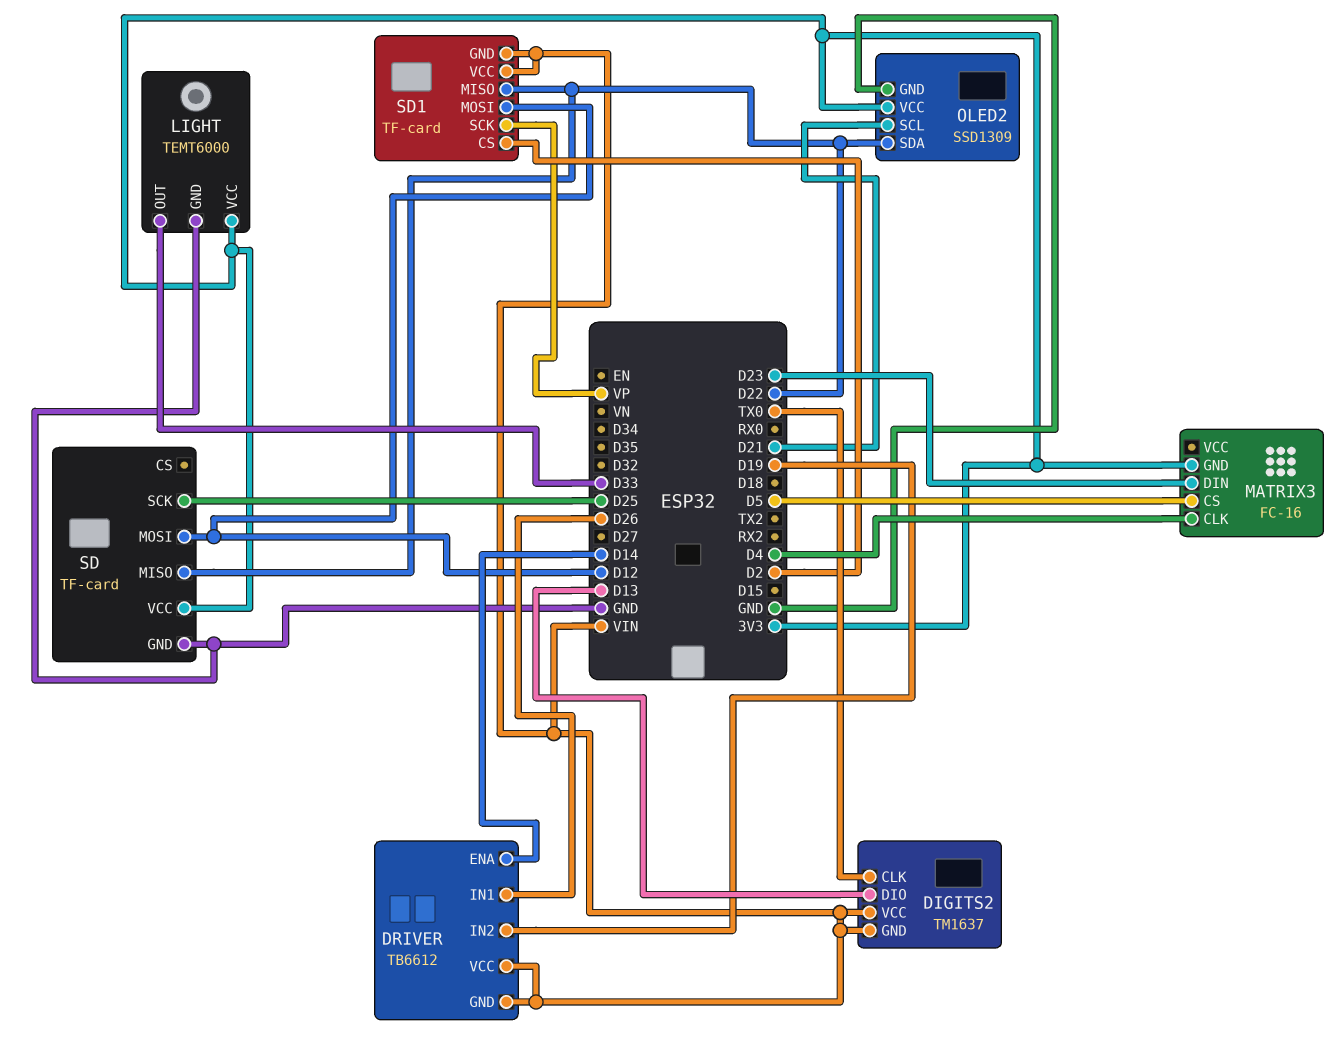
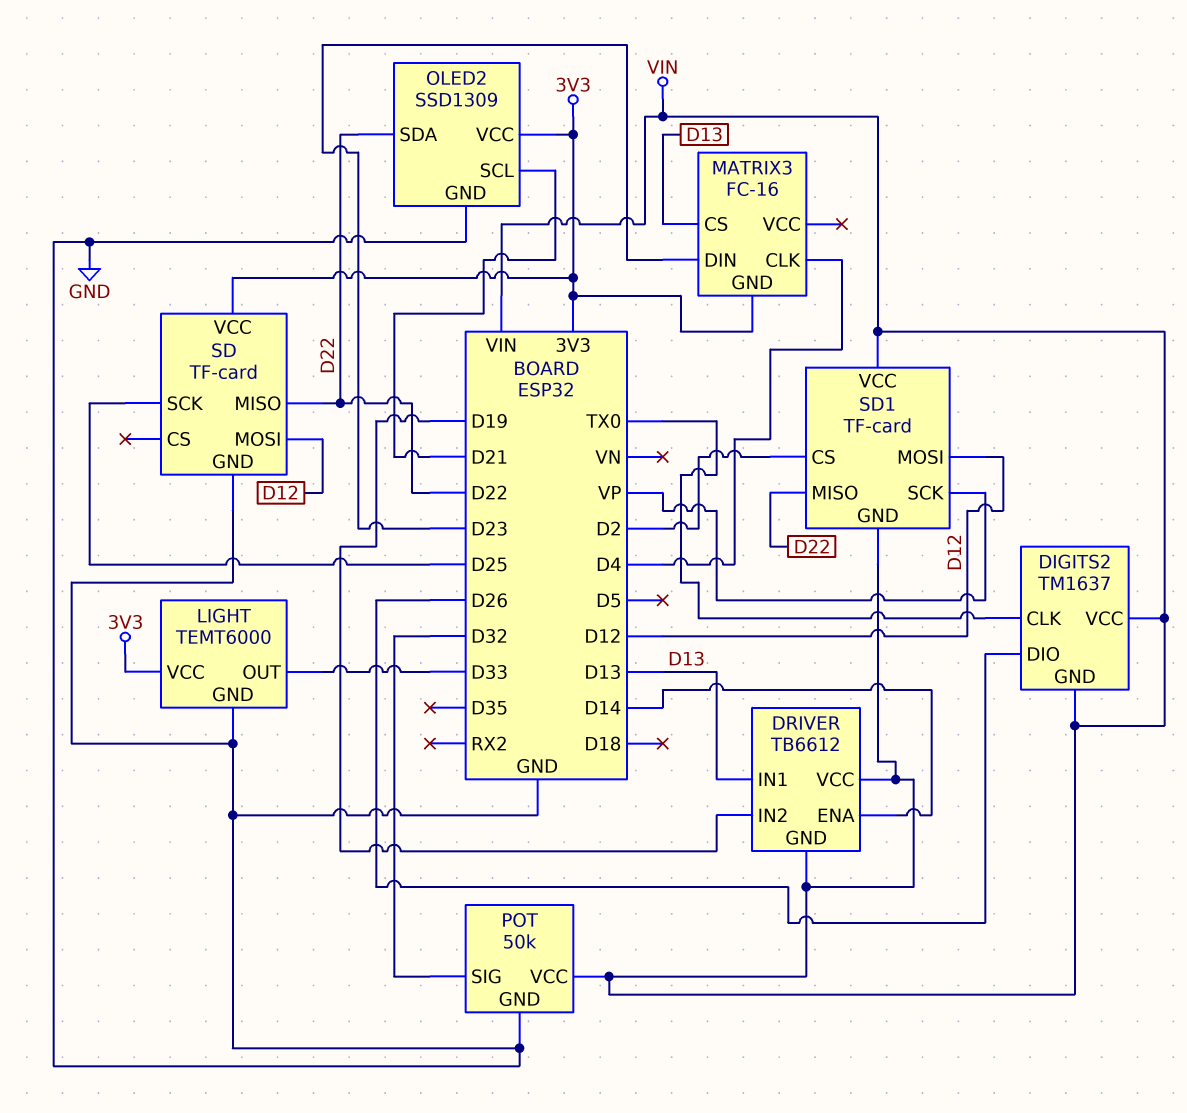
DIGITS2 pin DIO: D13 -> D26
DRIVER pin IN1: D26 -> D13
MATRIX3 pin CS: D5 -> D13
POT: none -> 50k
POT pin GND: none -> GND
POT pin SIG: none -> D32
POT pin VCC: none -> VIN

